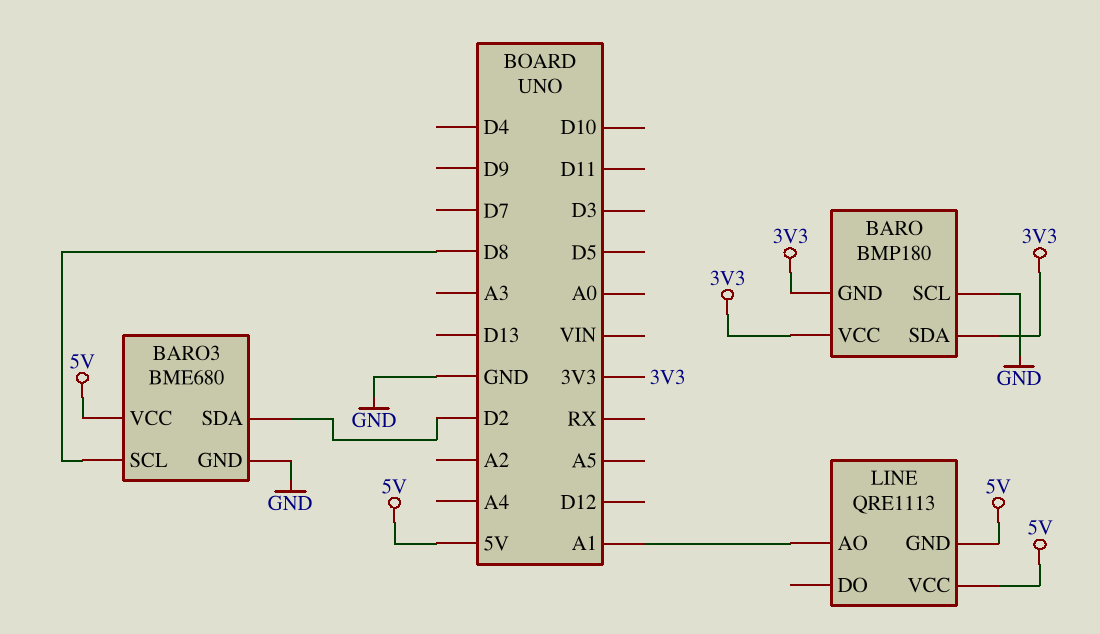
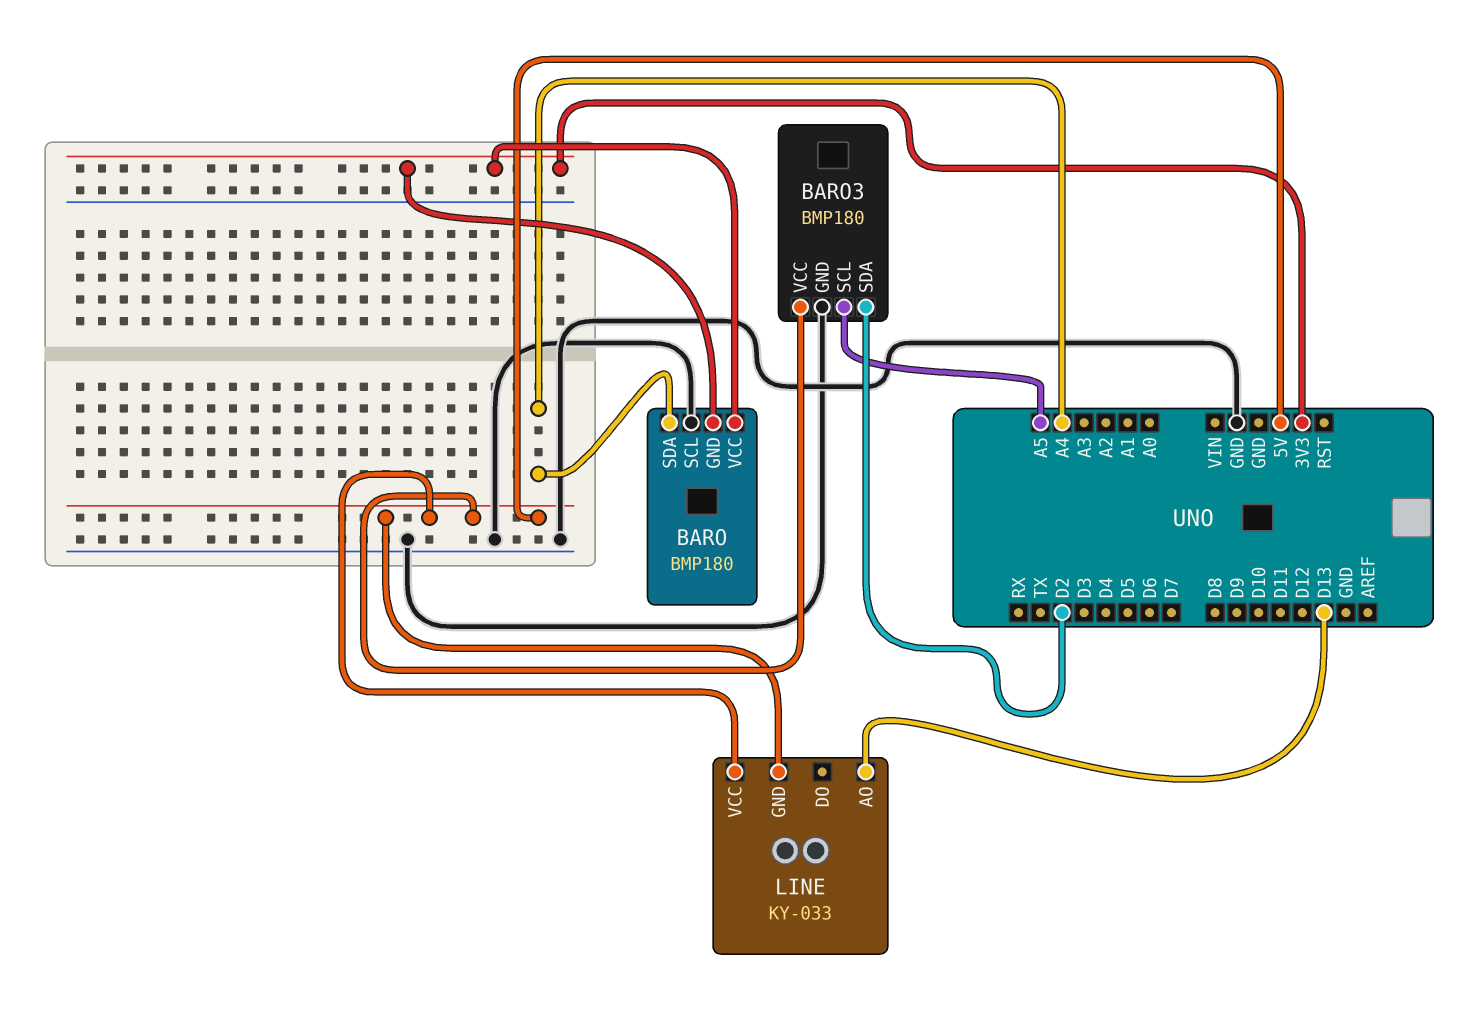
BARO pin SDA: 3V3 -> A4
BARO3: BME680 -> BMP180
BARO3 pin SCL: D8 -> A5
LINE: QRE1113 -> KY-033
LINE pin AO: A1 -> D13

